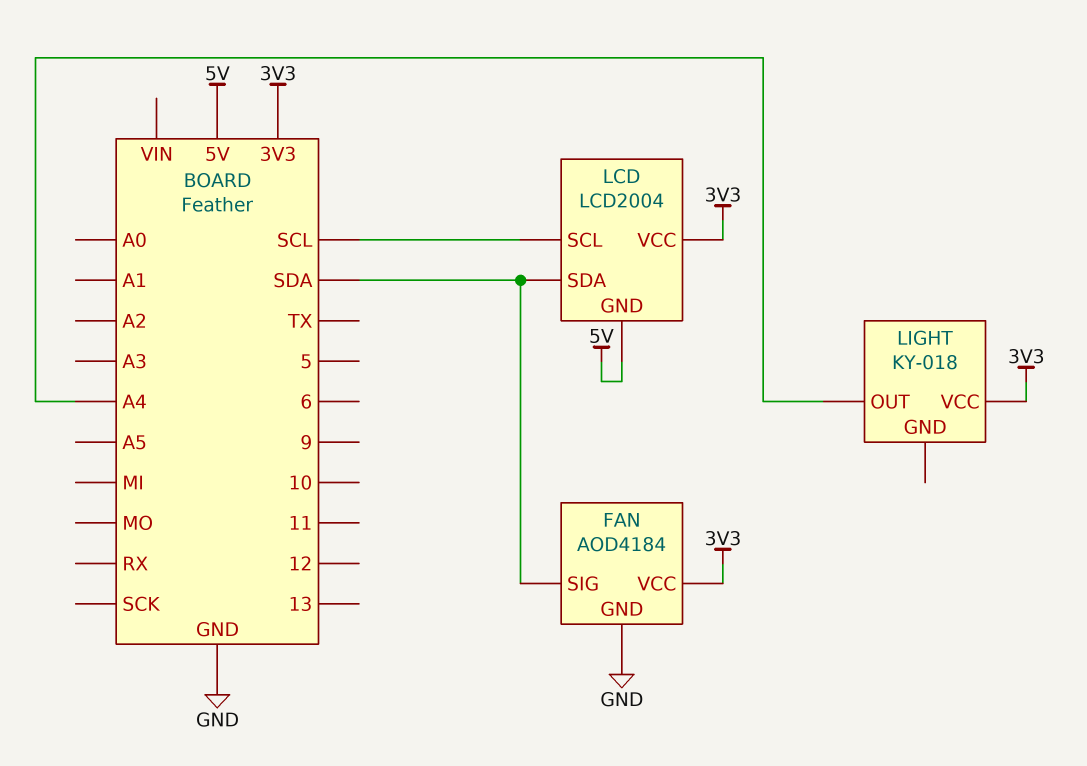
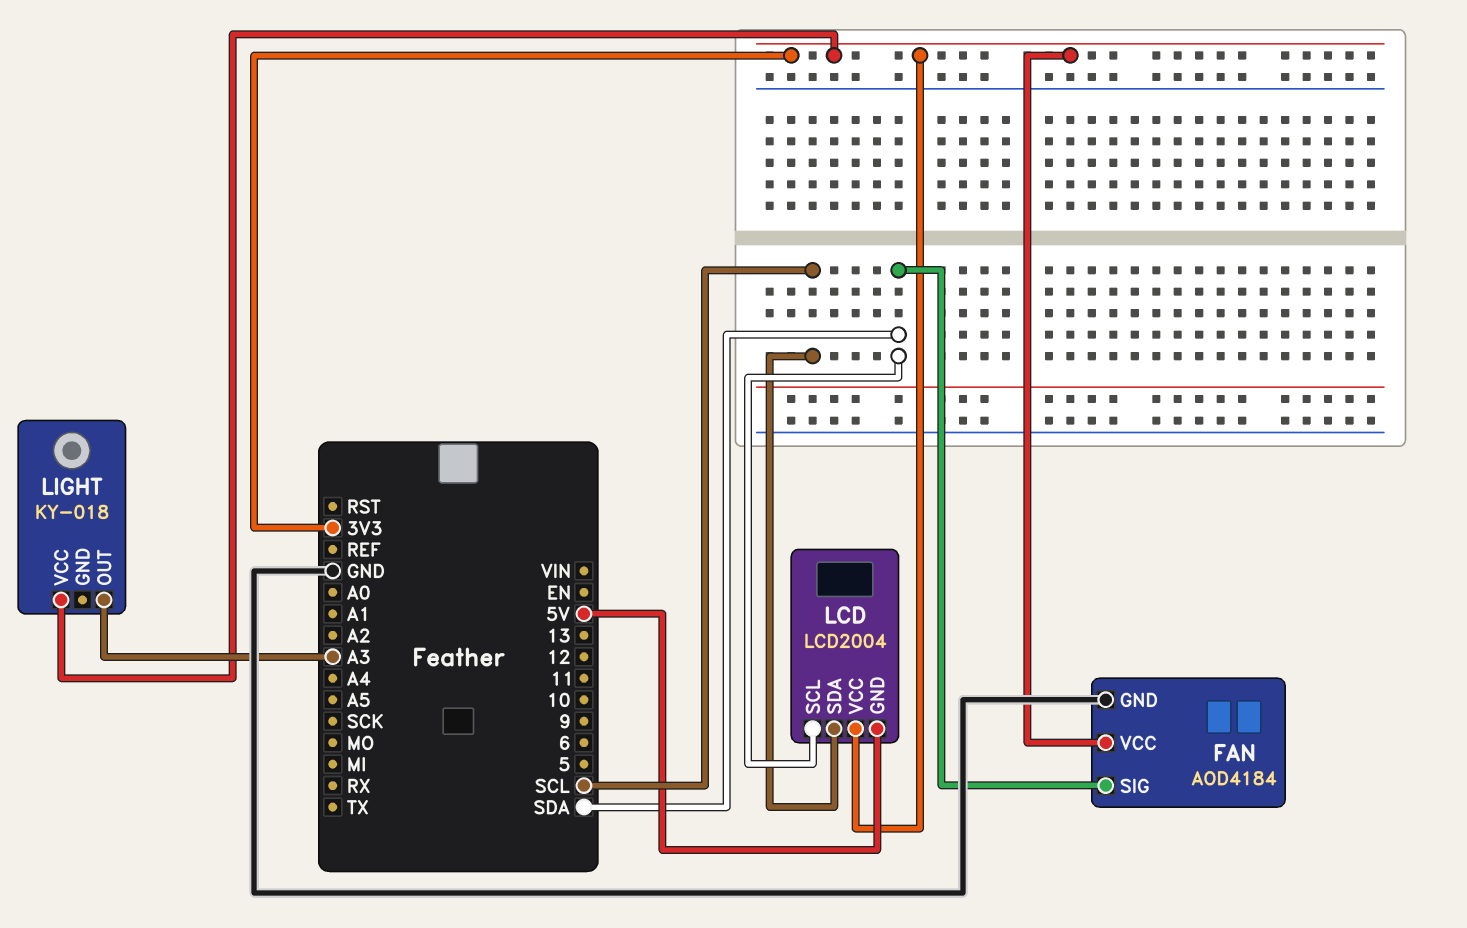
LCD pin SCL: SCL -> SDA
LCD pin SDA: SDA -> SCL
LIGHT pin OUT: A4 -> A3

